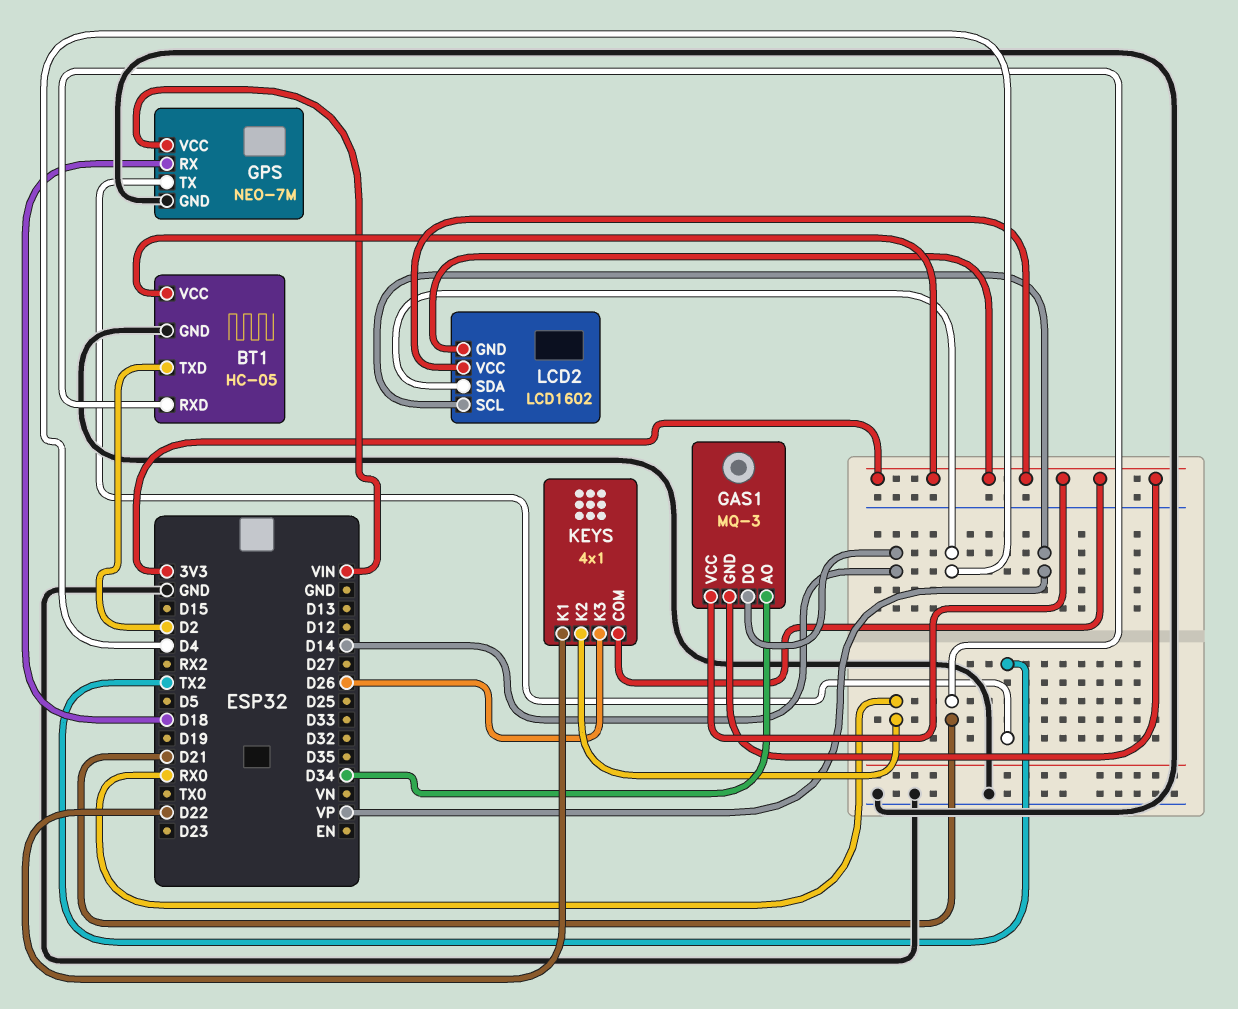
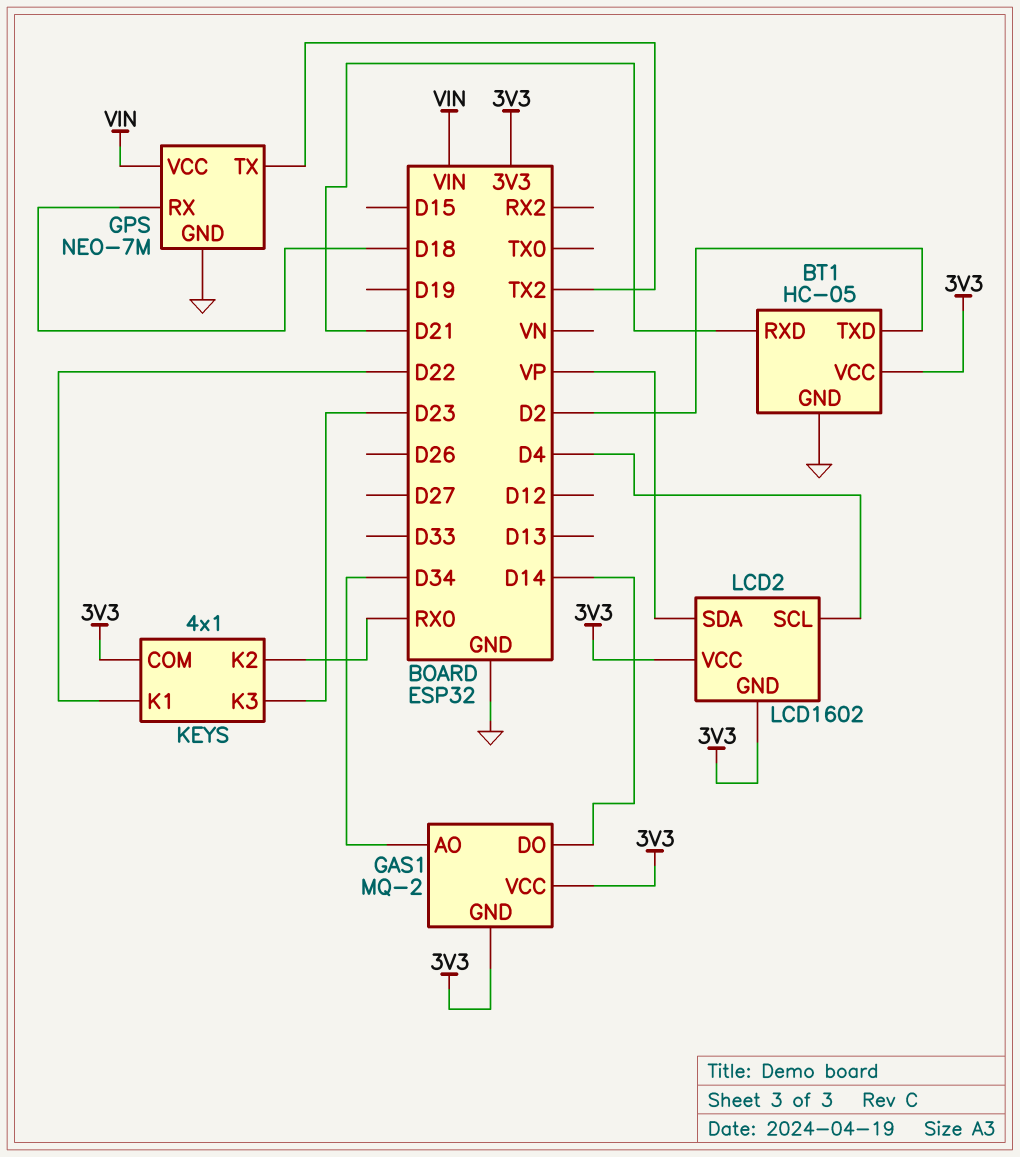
GAS1: MQ-3 -> MQ-2
KEYS pin K3: D26 -> D23
LCD2 pin SCL: VP -> D4
LCD2 pin SDA: D4 -> VP

